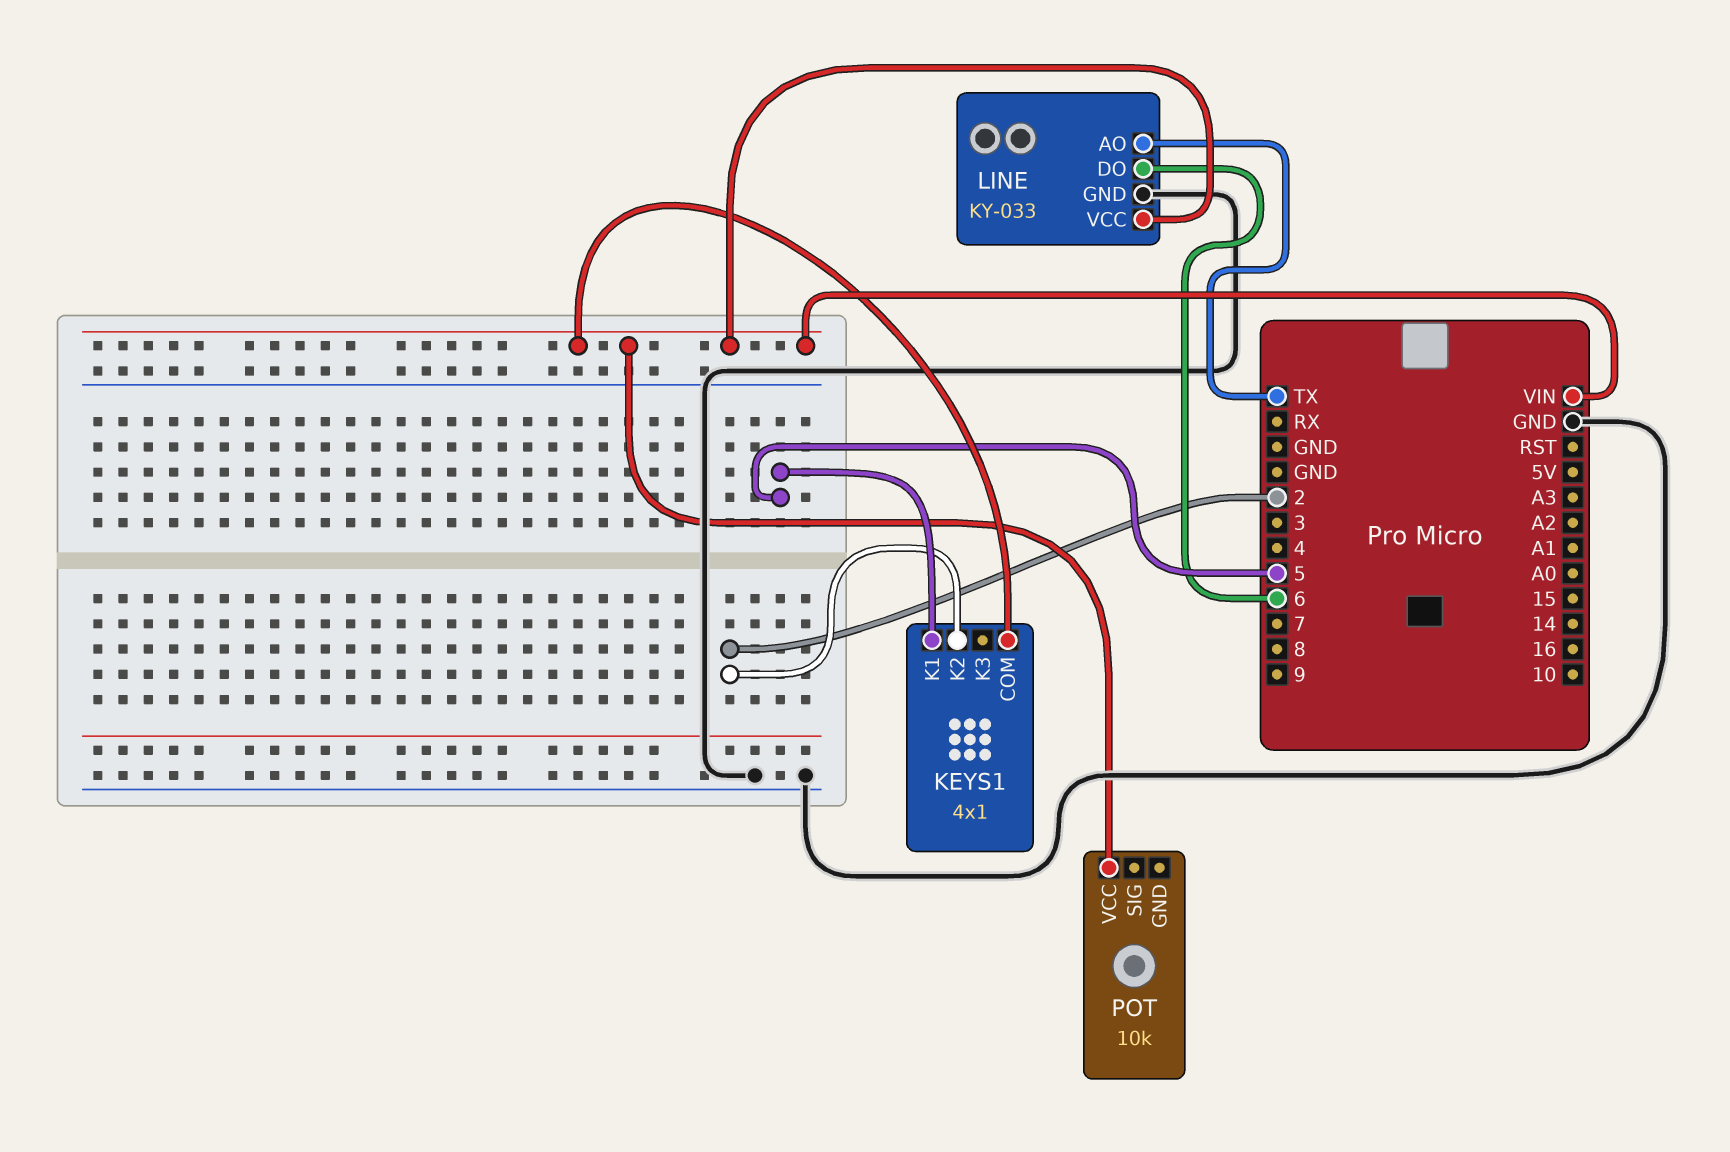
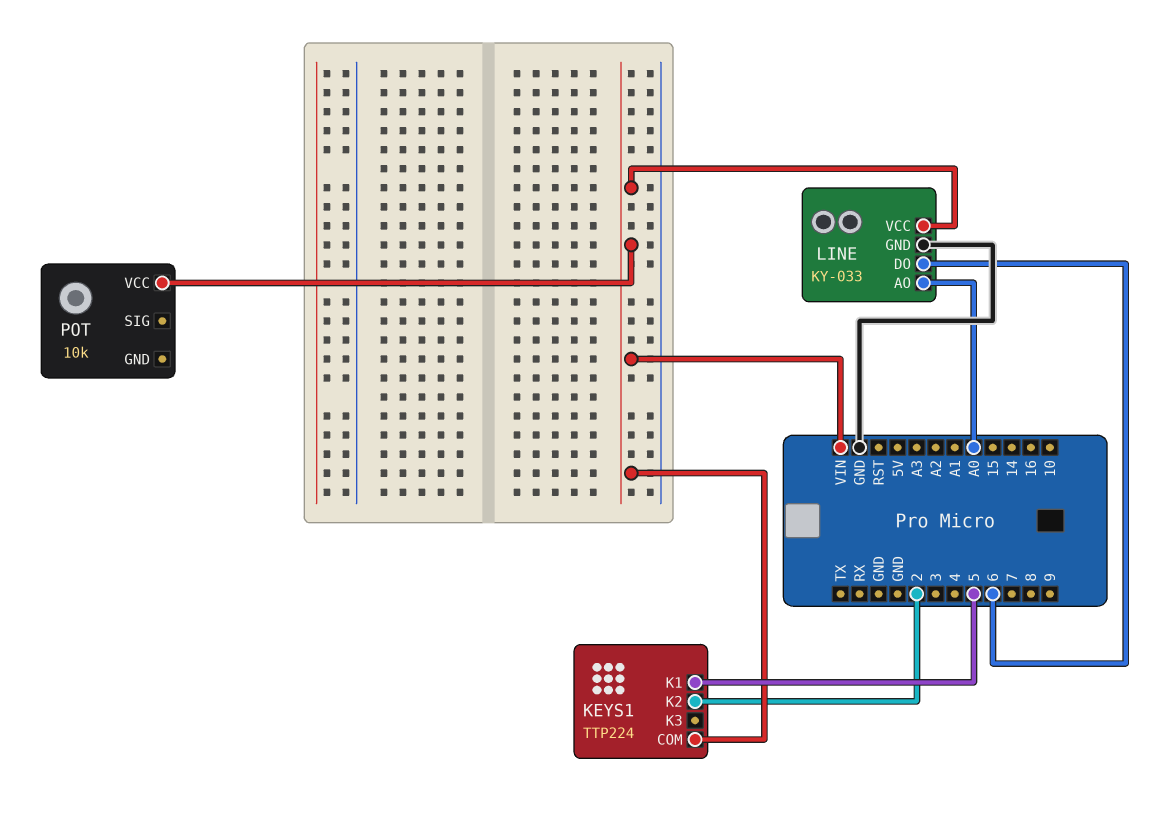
KEYS1: 4x1 -> TTP224
LINE pin AO: TX -> A0

